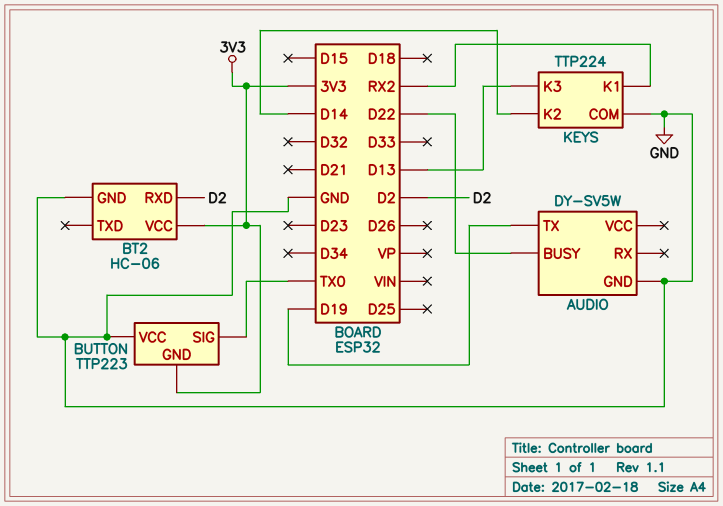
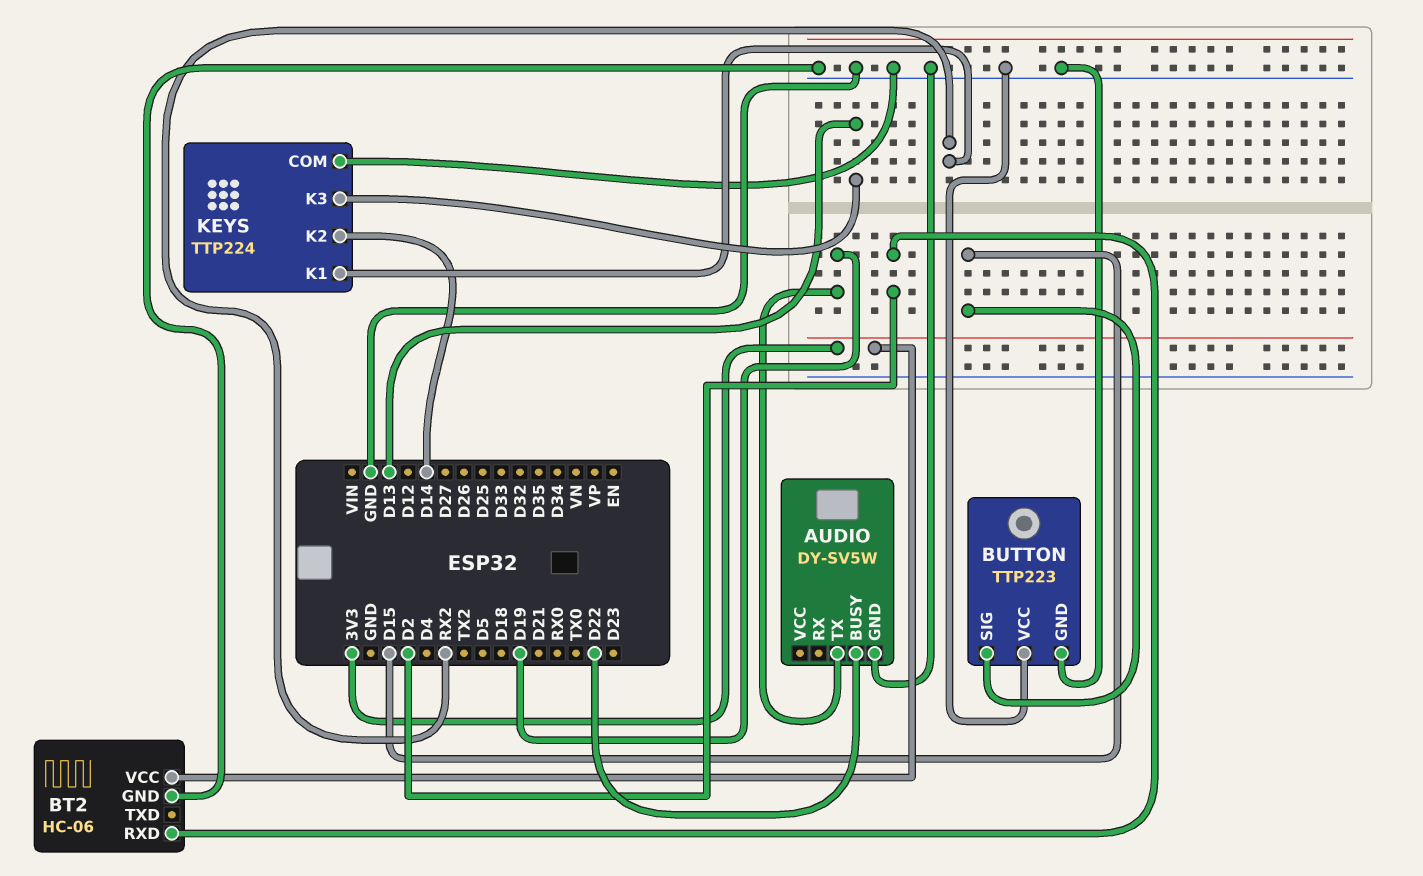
BUTTON pin GND: 3V3 -> GND
BUTTON pin SIG: TX0 -> D15

